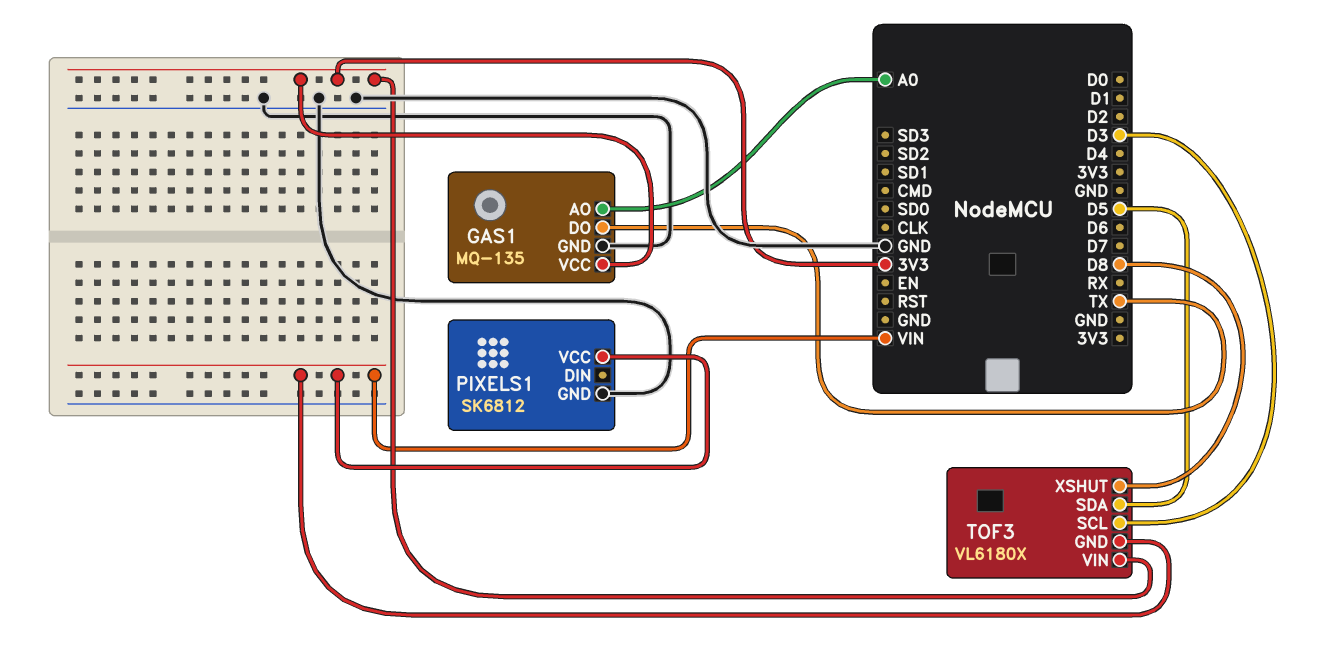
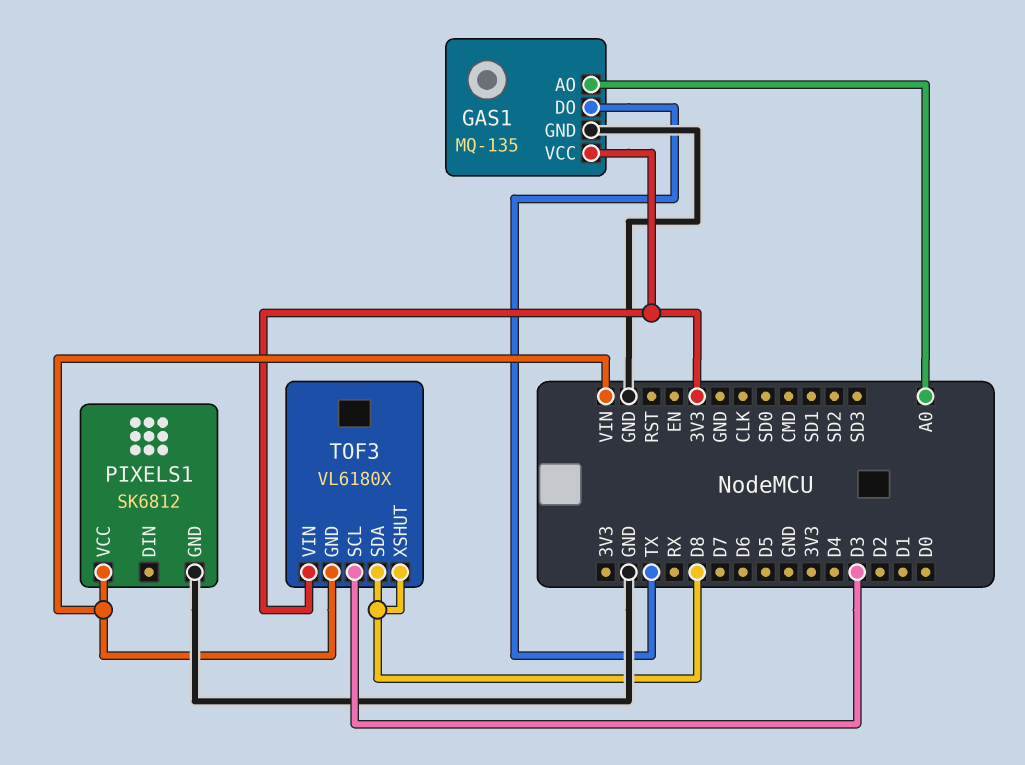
TOF3 pin SDA: D5 -> D8

